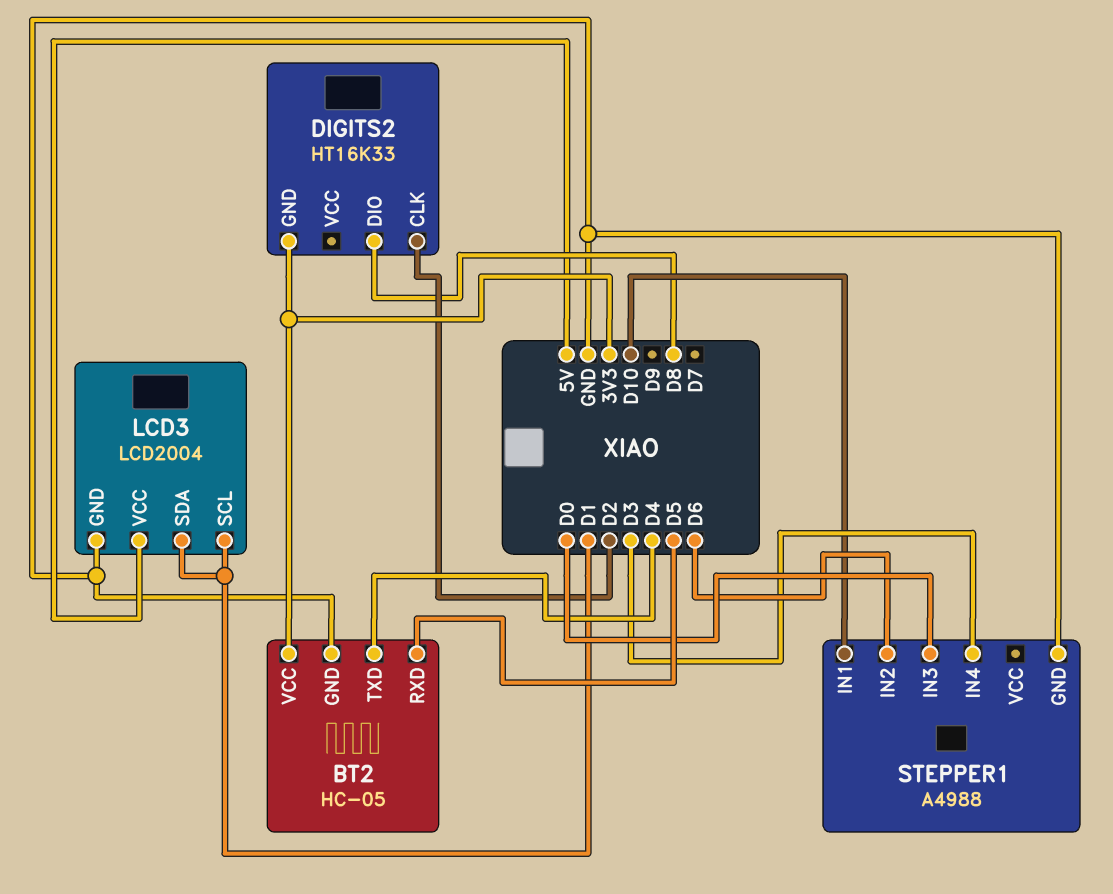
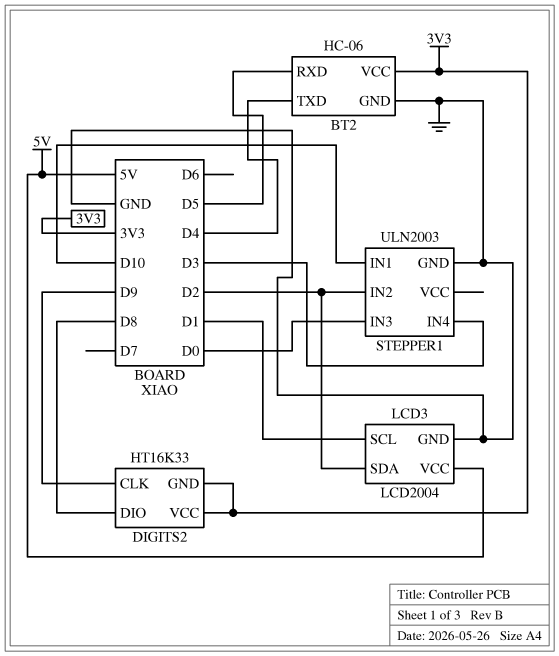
BT2: HC-05 -> HC-06
DIGITS2 pin CLK: D2 -> D9
DIGITS2 pin VCC: none -> 3V3
LCD3 pin SDA: D1 -> D2
STEPPER1: A4988 -> ULN2003
STEPPER1 pin IN2: D6 -> D2

